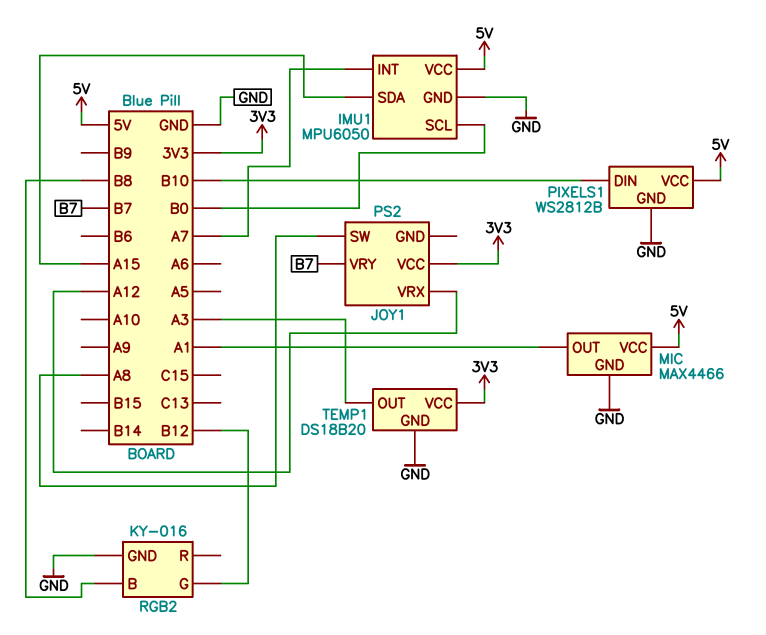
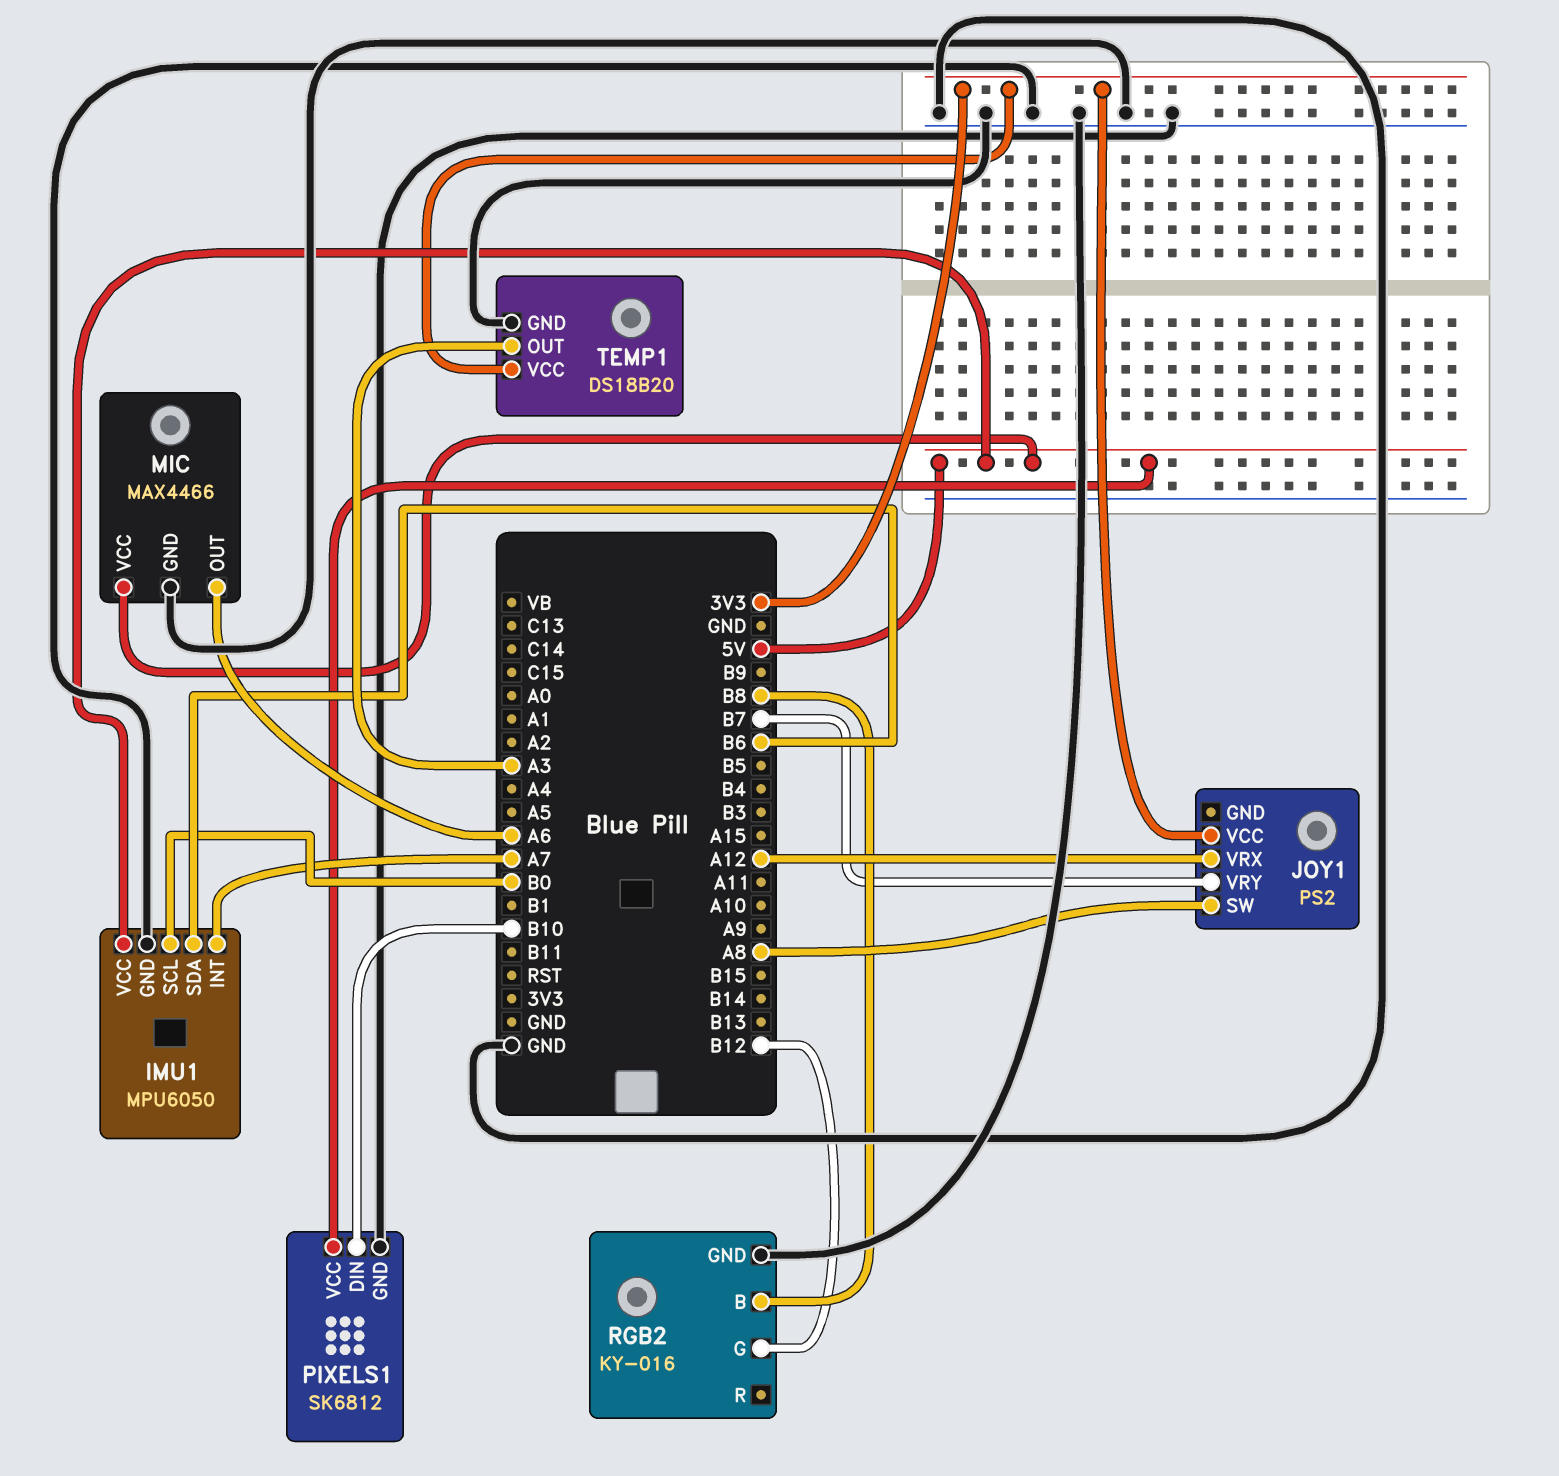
IMU1 pin SDA: A15 -> B6
MIC pin OUT: A1 -> A6
PIXELS1: WS2812B -> SK6812

